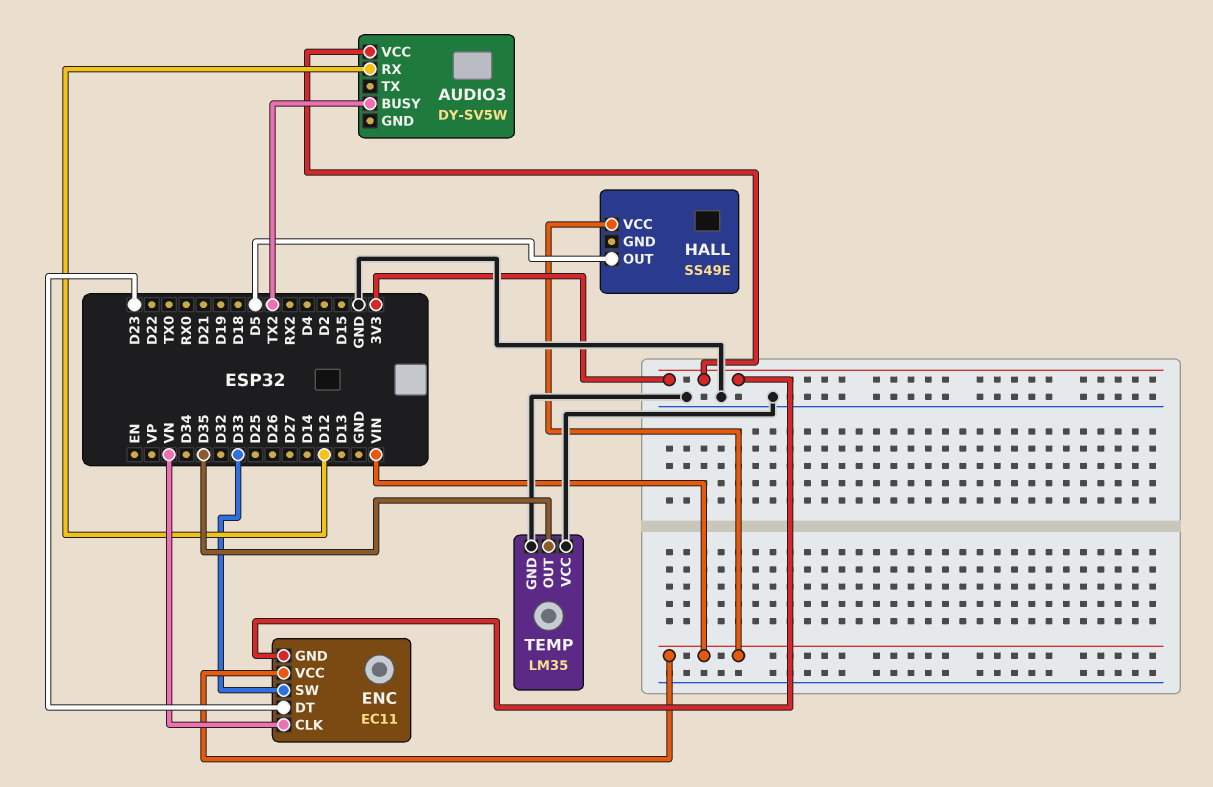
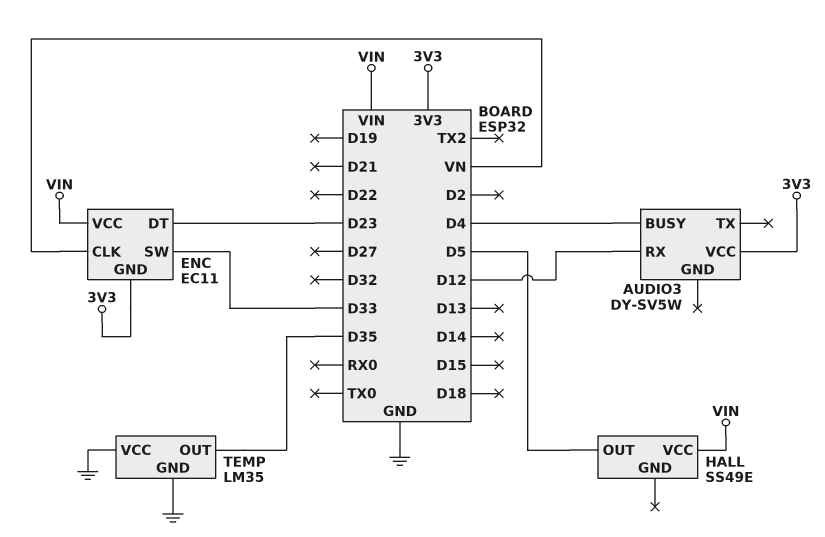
AUDIO3 pin BUSY: TX2 -> D4

